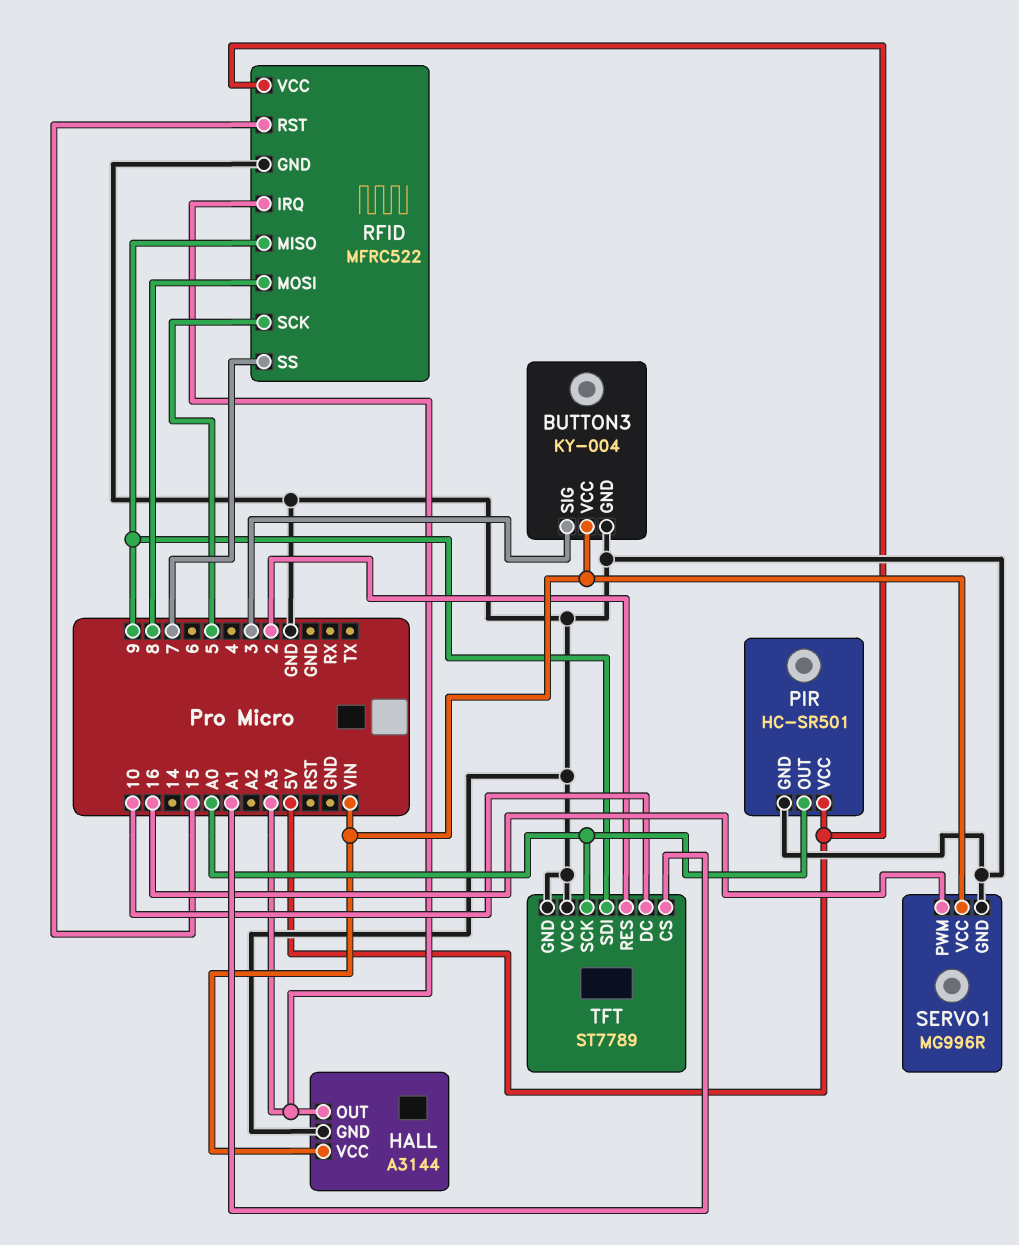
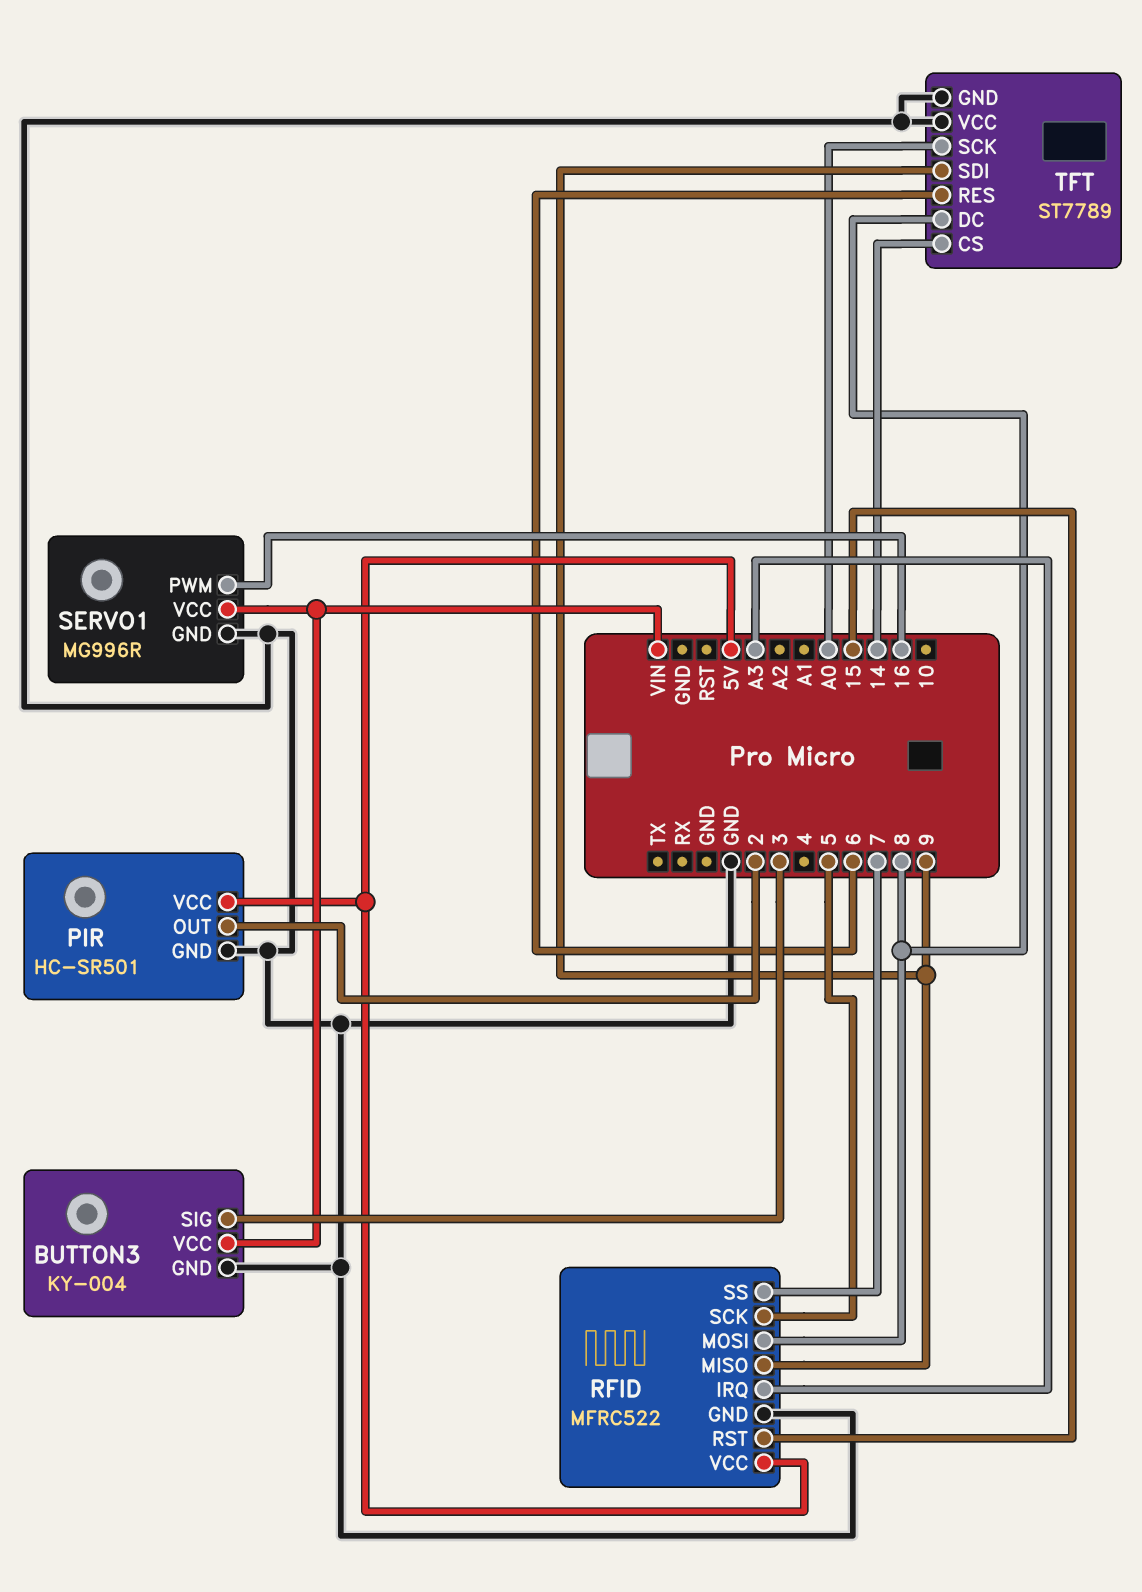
HALL: A3144 -> none
HALL pin GND: GND -> none
HALL pin OUT: A3 -> none
HALL pin VCC: VIN -> none
PIR pin OUT: A0 -> 2
TFT pin CS: A1 -> 14
TFT pin DC: 10 -> 8
TFT pin RES: 2 -> 6

